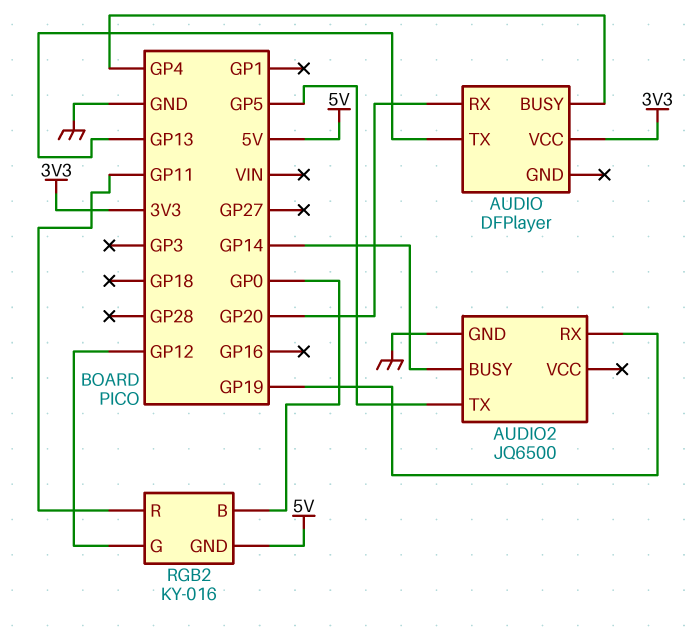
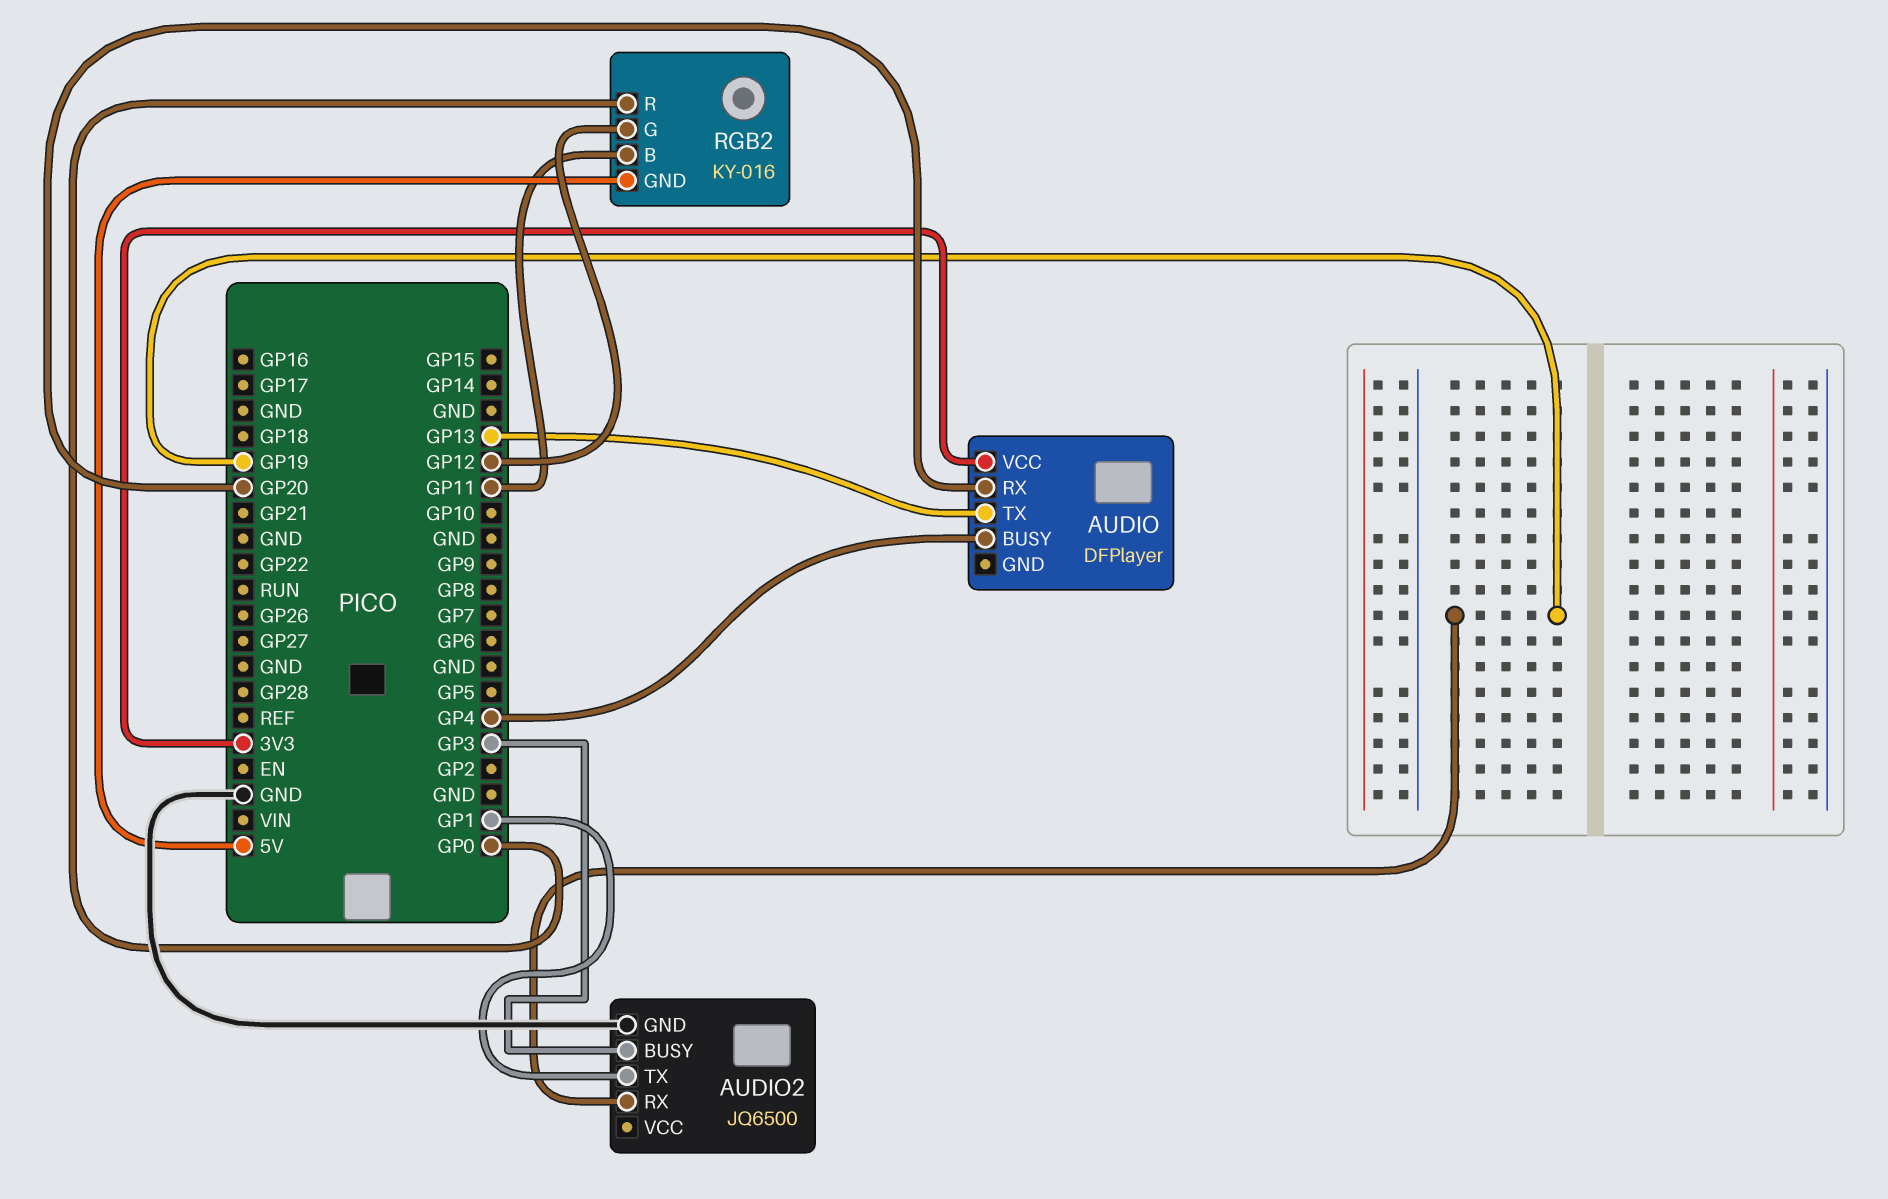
AUDIO2 pin BUSY: GP14 -> GP3
AUDIO2 pin TX: GP5 -> GP1
RGB2 pin B: GP0 -> GP11
RGB2 pin R: GP11 -> GP0

